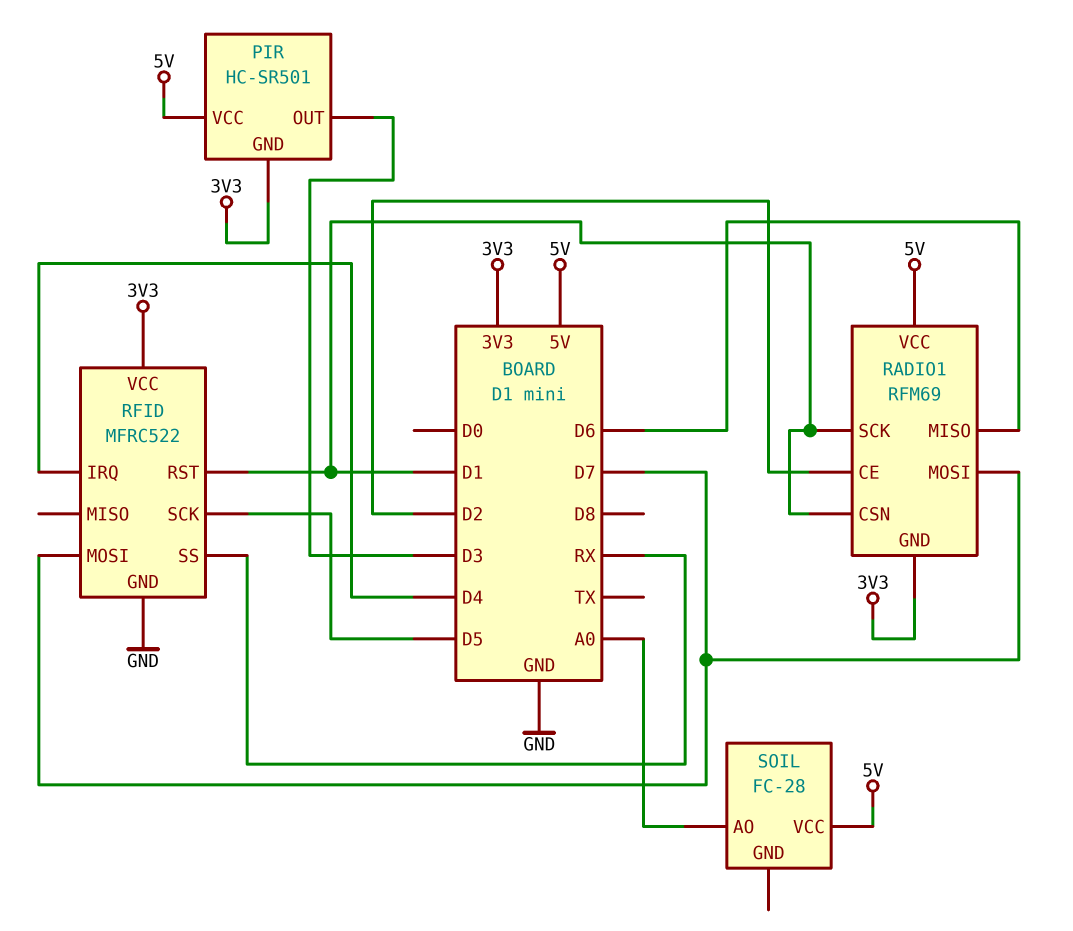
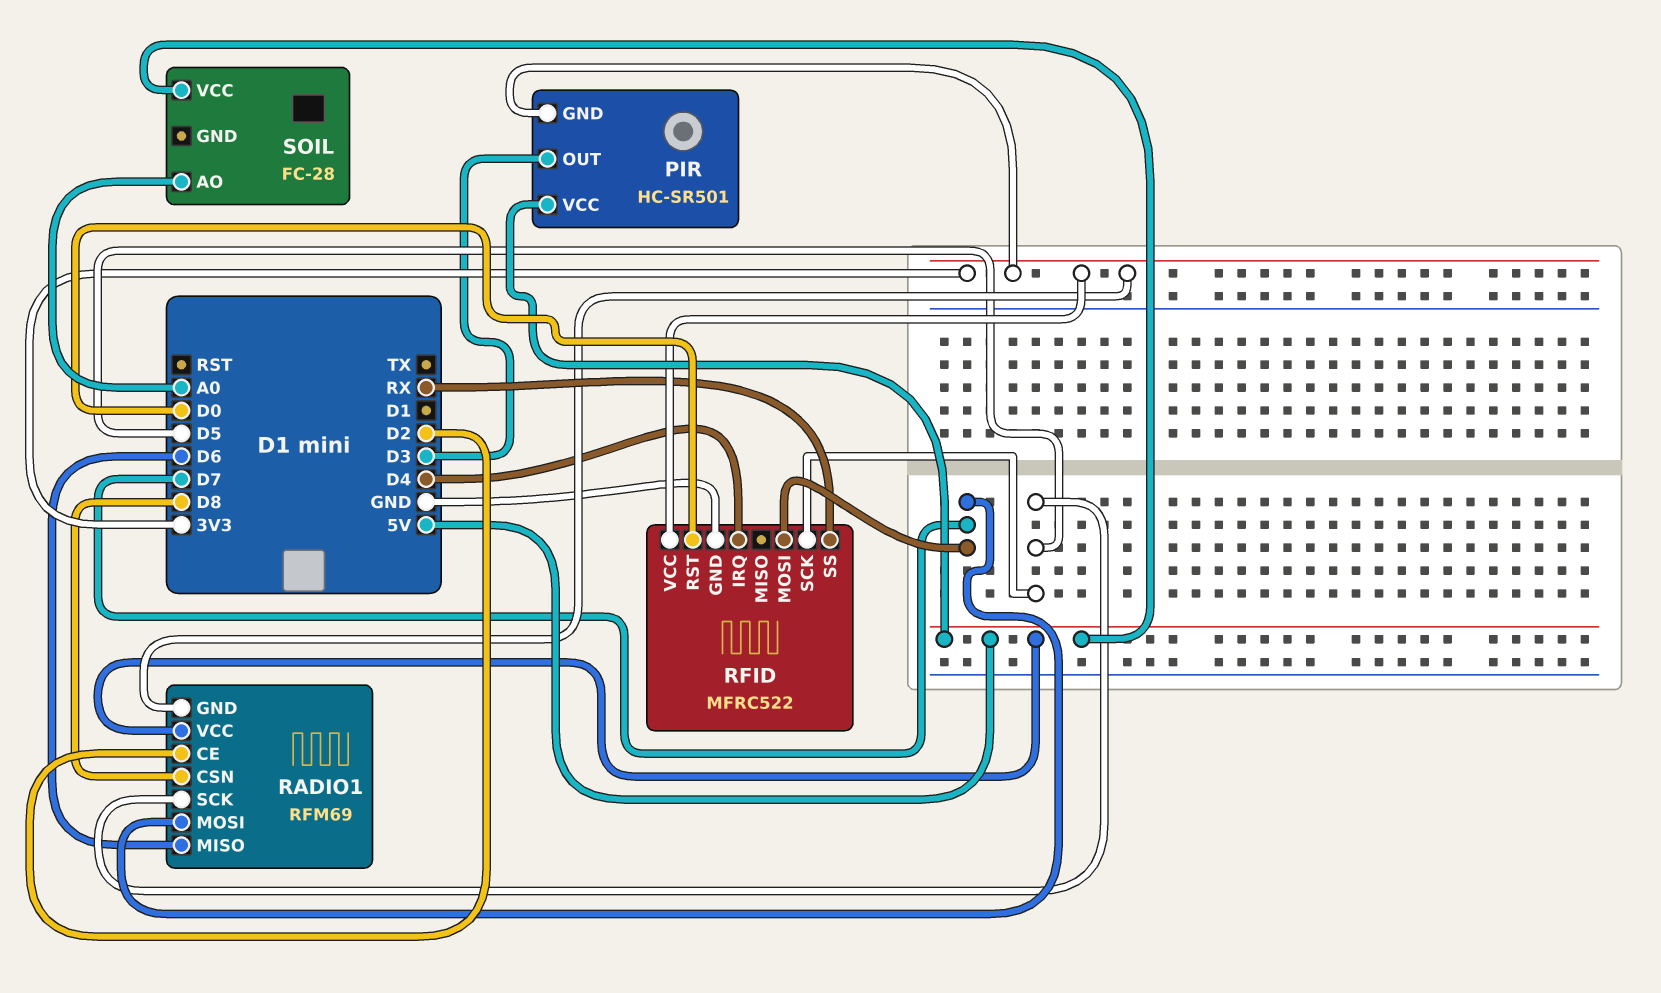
RADIO1 pin CSN: D1 -> D8
RADIO1 pin SCK: D1 -> D5
RFID pin RST: D1 -> D0

